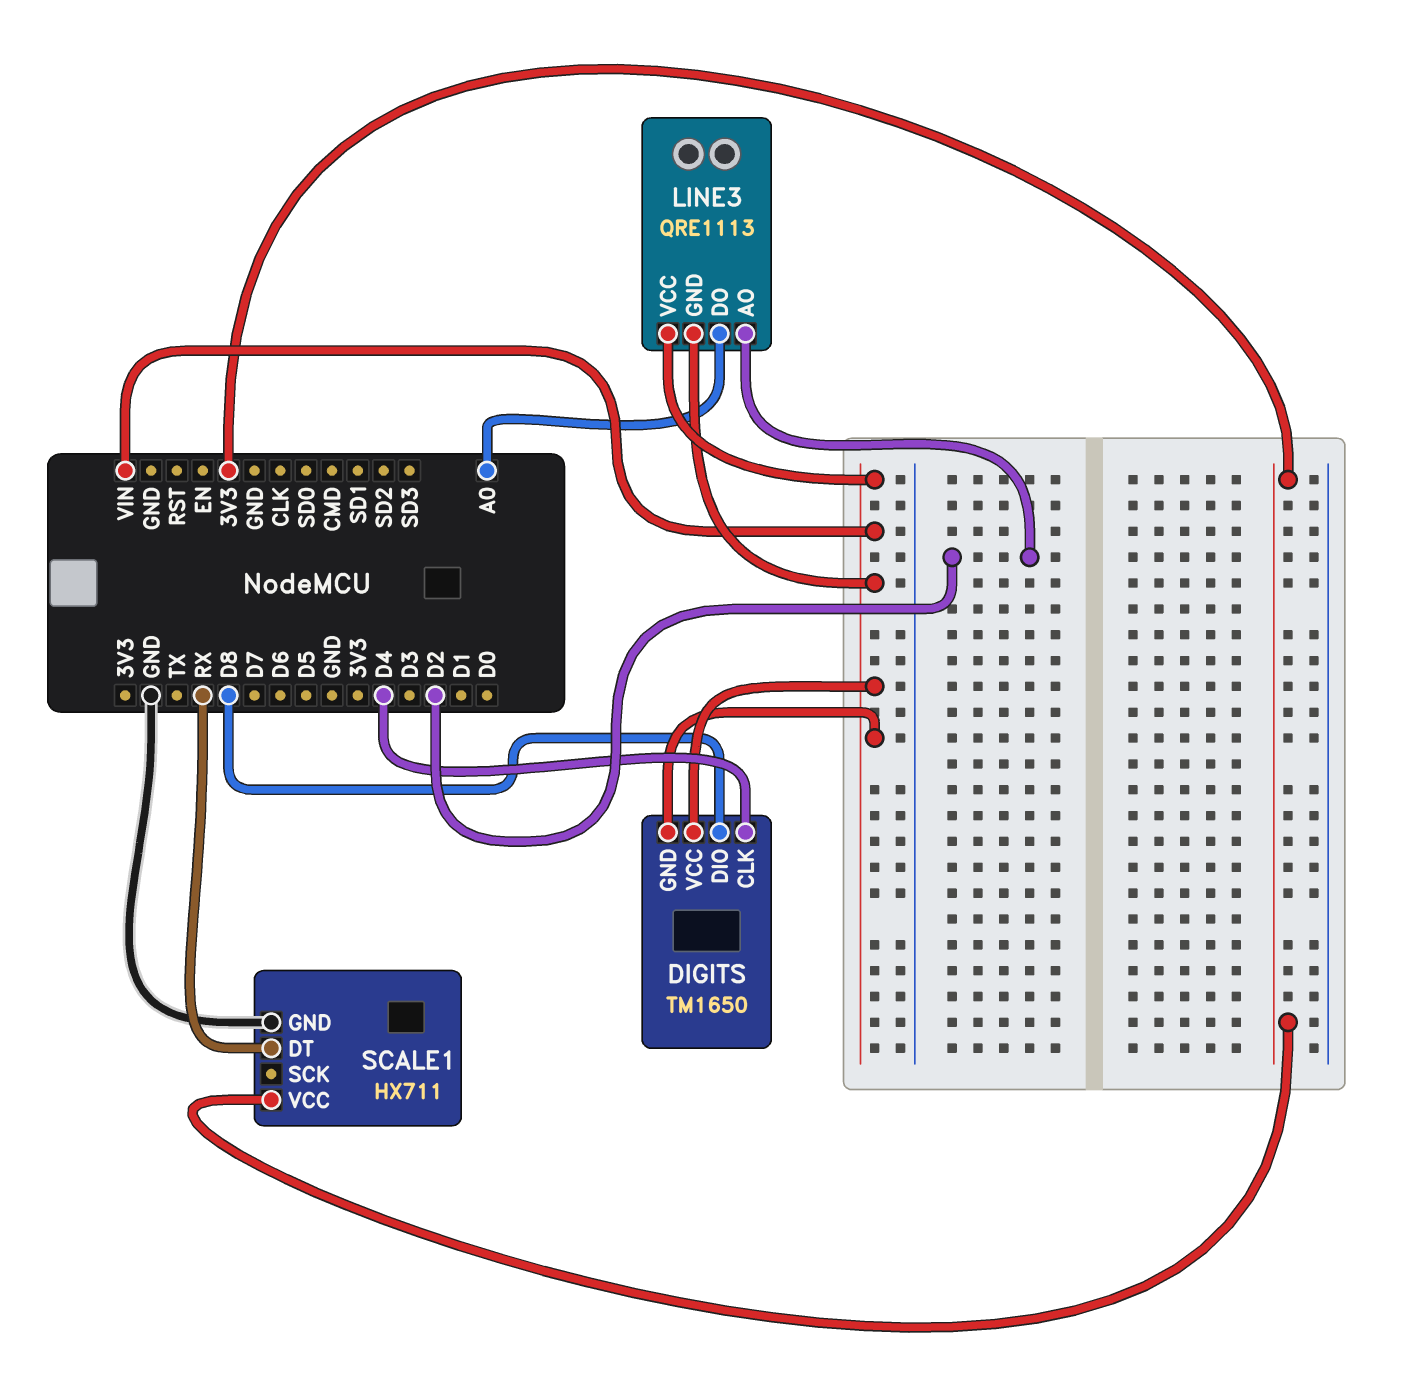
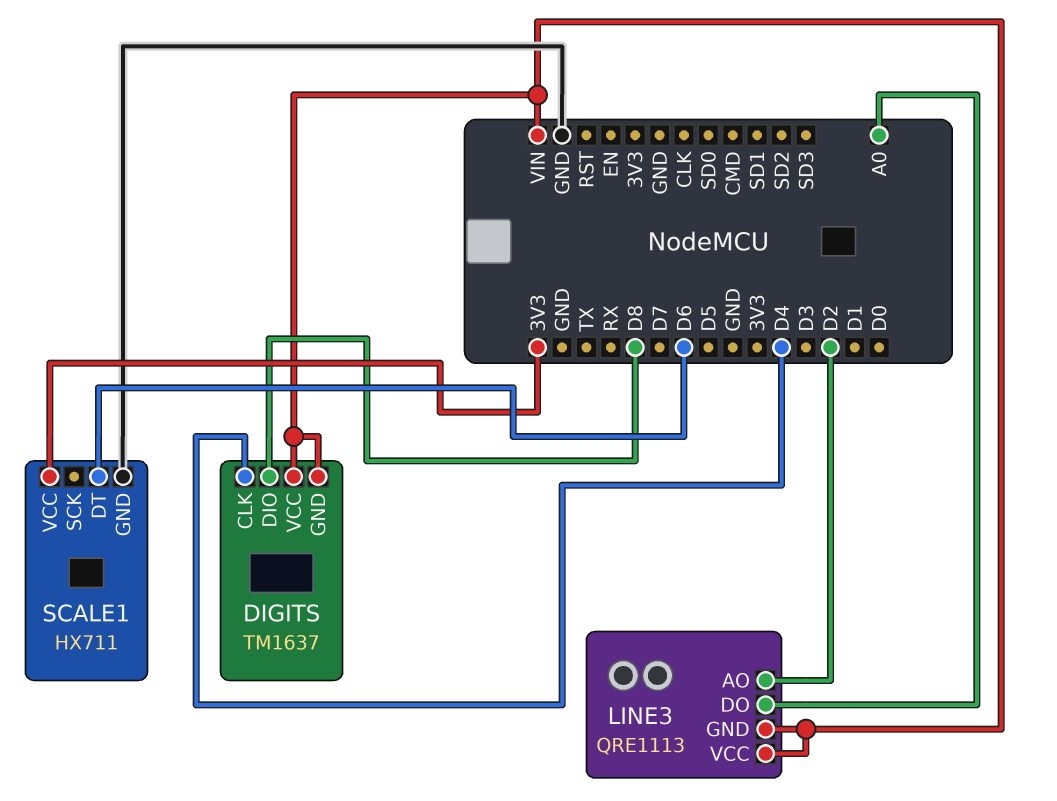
DIGITS: TM1650 -> TM1637
SCALE1 pin DT: RX -> D6

